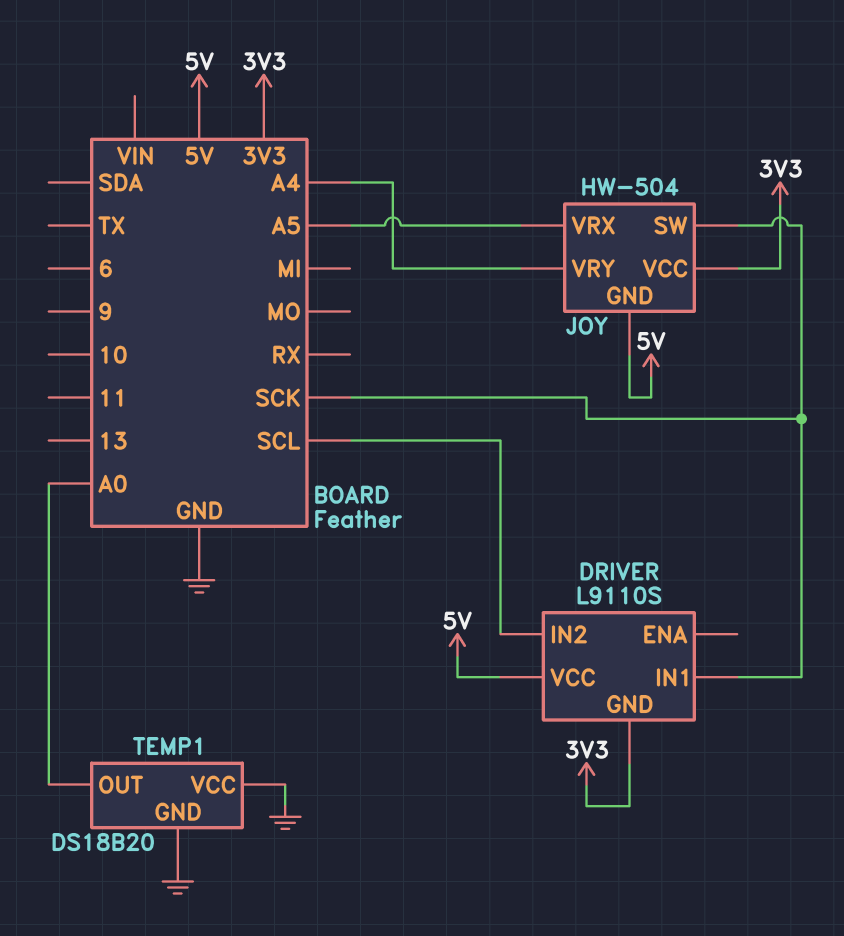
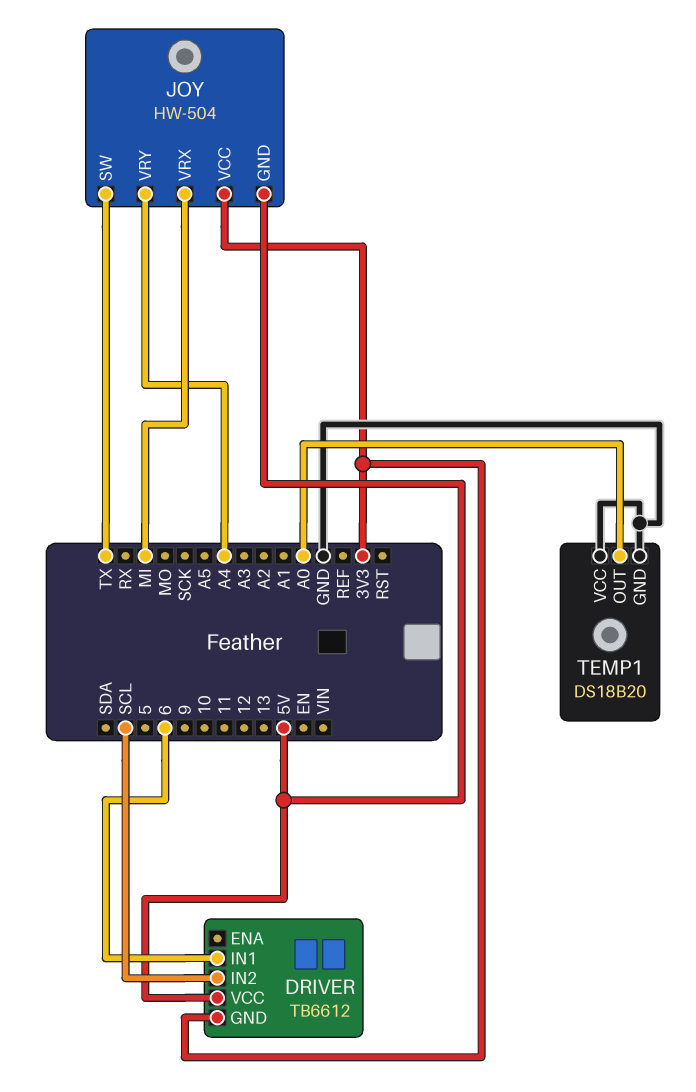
DRIVER: L9110S -> TB6612
DRIVER pin IN1: SCK -> 6
JOY pin SW: SCK -> TX
JOY pin VRX: A5 -> MI

